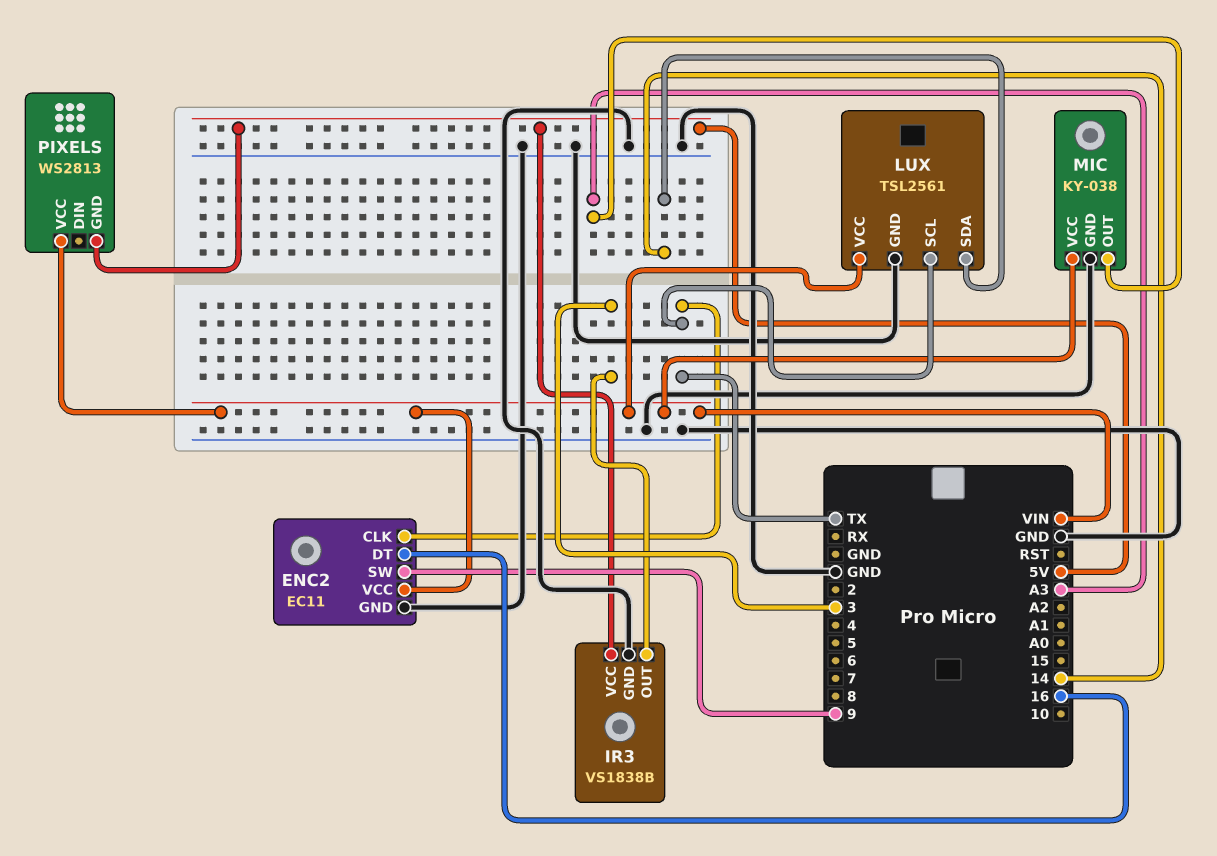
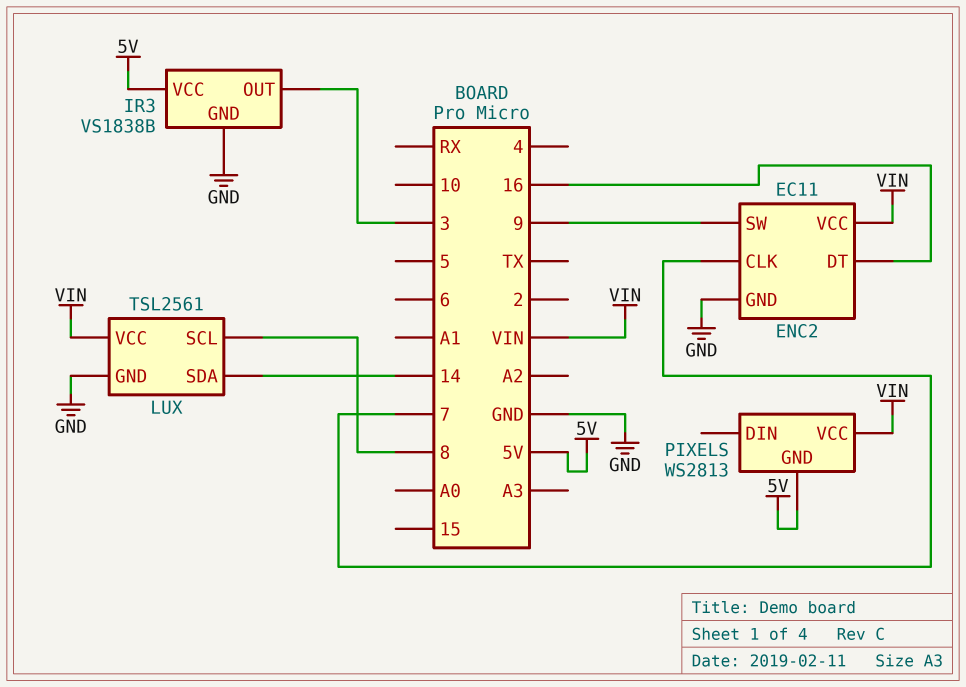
ENC2 pin CLK: TX -> 7
LUX pin SCL: TX -> 8
MIC: KY-038 -> none
MIC pin GND: GND -> none
MIC pin OUT: A3 -> none
MIC pin VCC: VIN -> none

